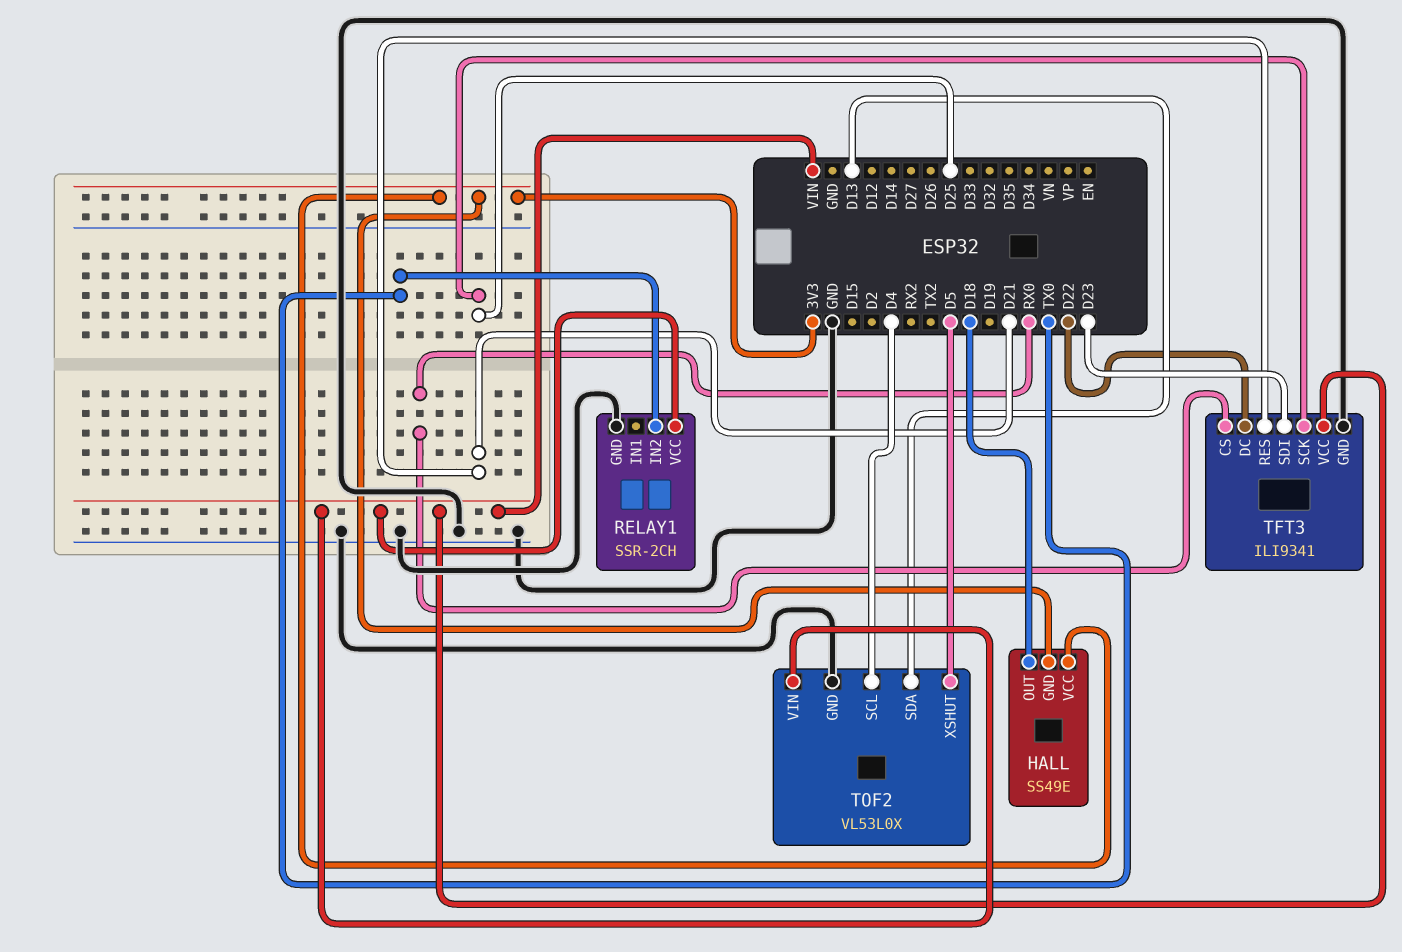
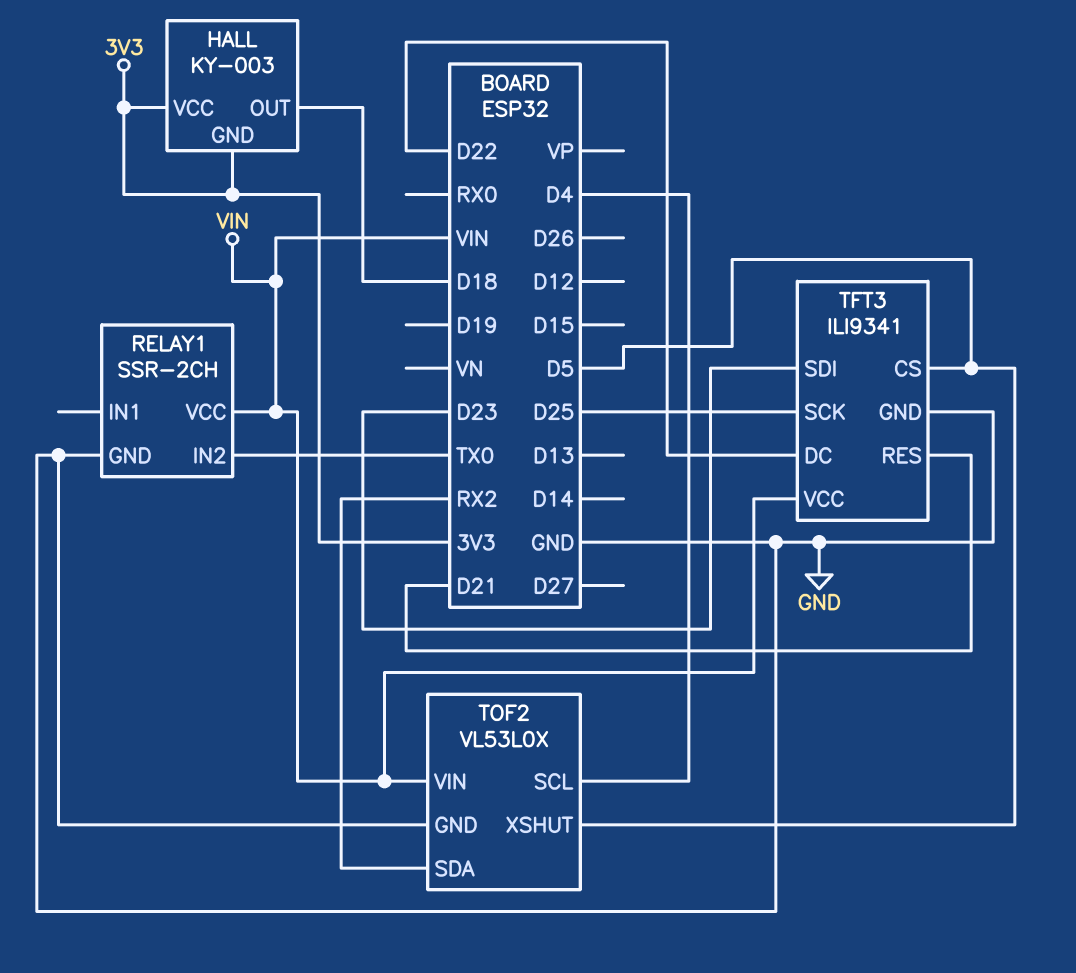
HALL: SS49E -> KY-003
TFT3 pin CS: RX0 -> D5
TOF2 pin SDA: D13 -> RX2

